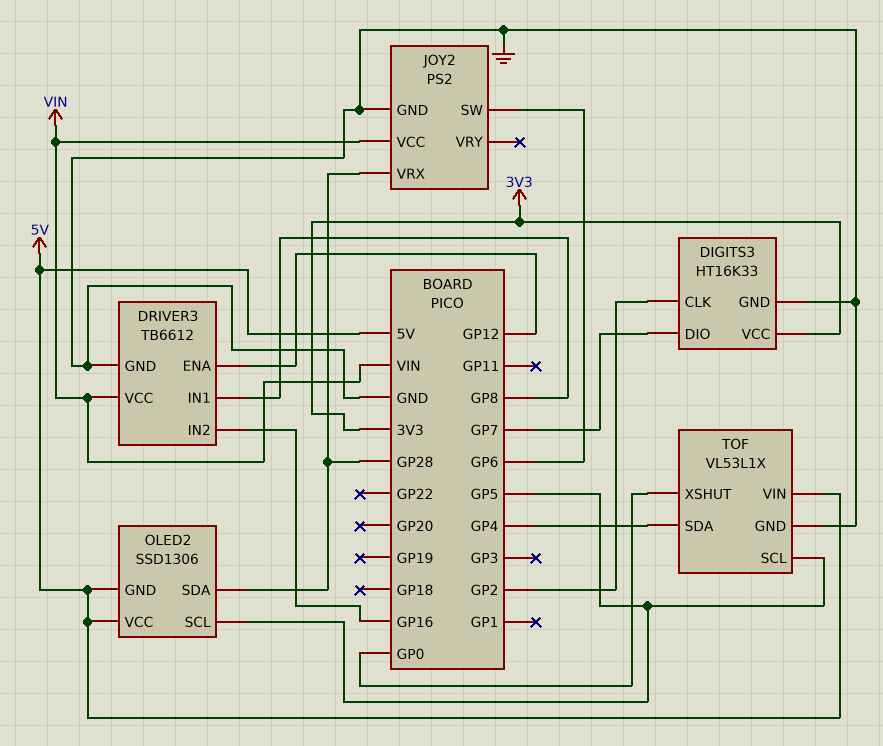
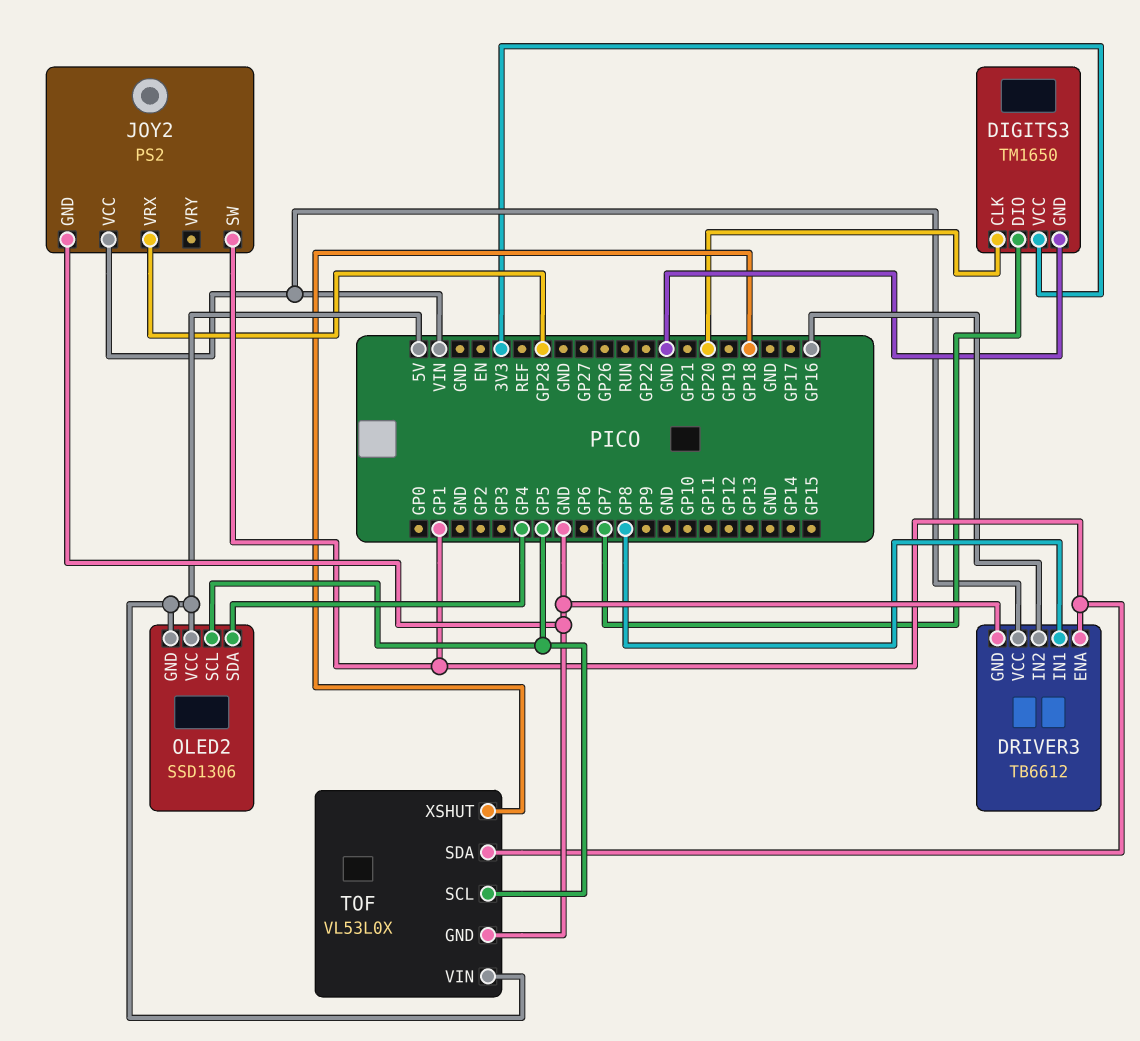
DIGITS3: HT16K33 -> TM1650
DIGITS3 pin CLK: GP2 -> GP20
DRIVER3 pin ENA: GP12 -> GP1
JOY2 pin SW: GP6 -> GP1
OLED2 pin SDA: GP28 -> GP4
TOF: VL53L1X -> VL53L0X
TOF pin SDA: GP4 -> GP1
TOF pin XSHUT: GP0 -> GP18

